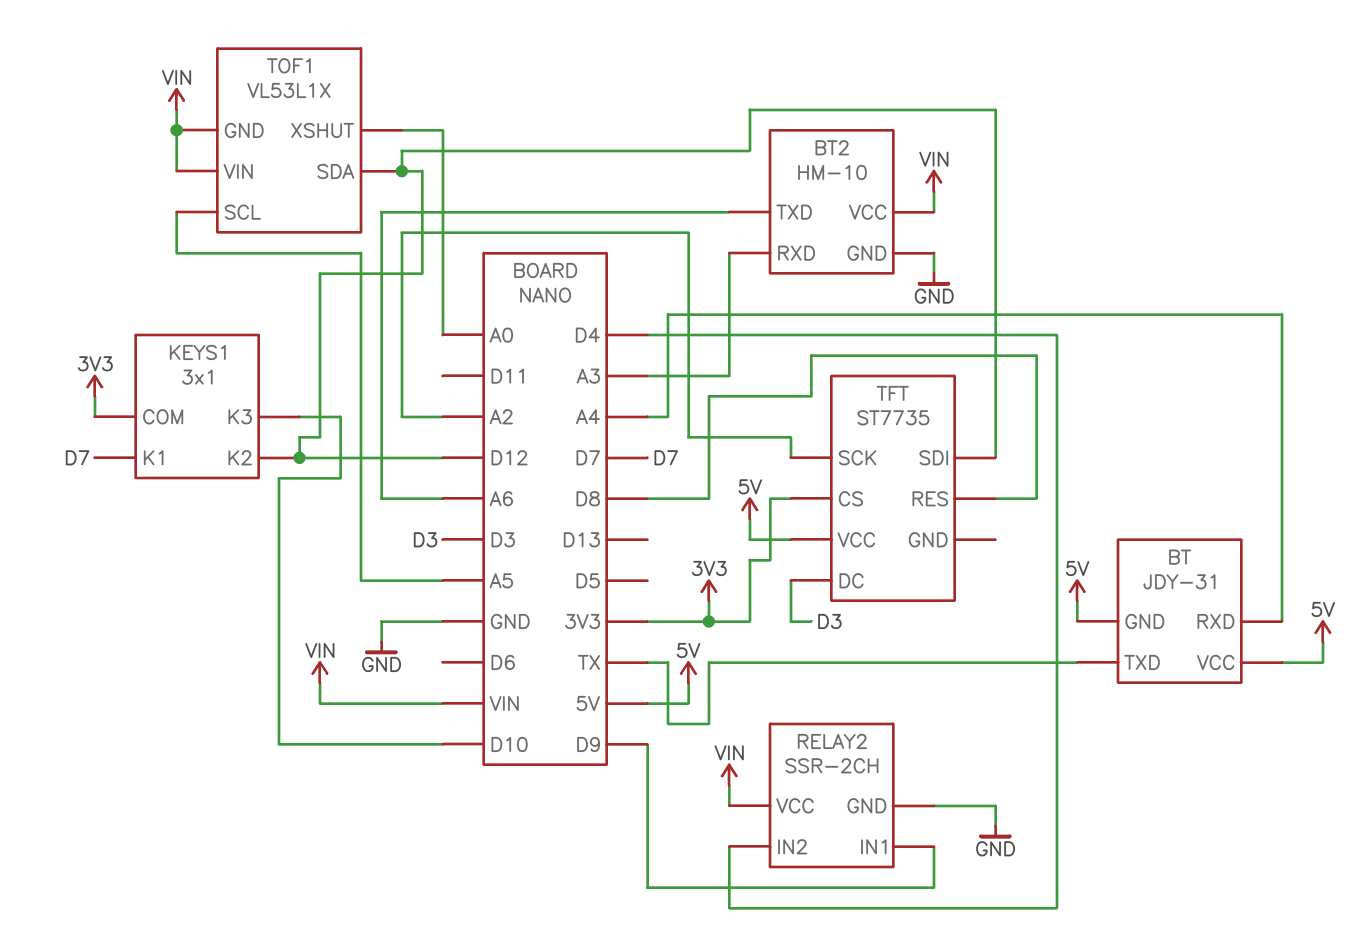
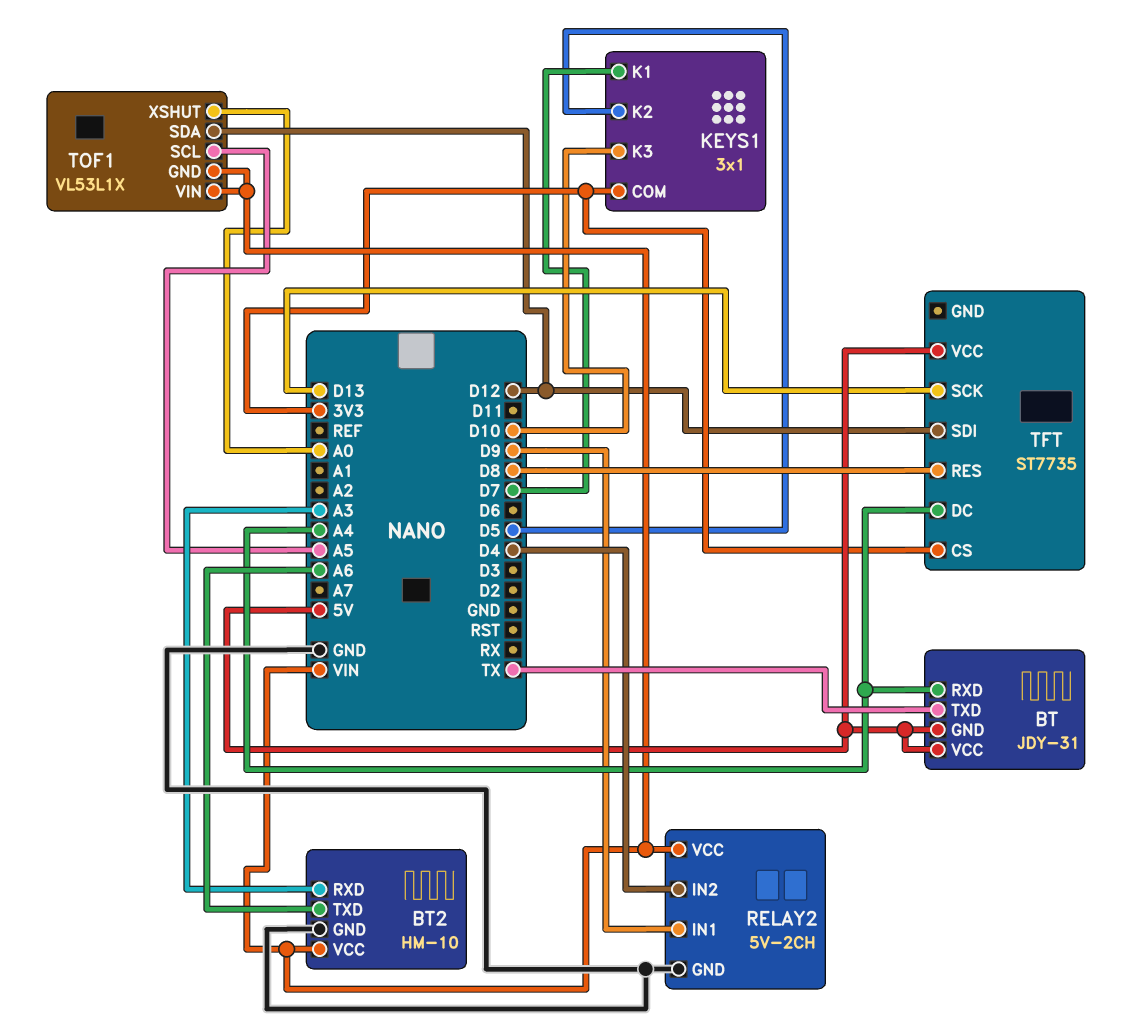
KEYS1 pin K2: D12 -> D5
RELAY2: SSR-2CH -> 5V-2CH
TFT pin DC: D3 -> A4
TFT pin SCK: A2 -> D13

